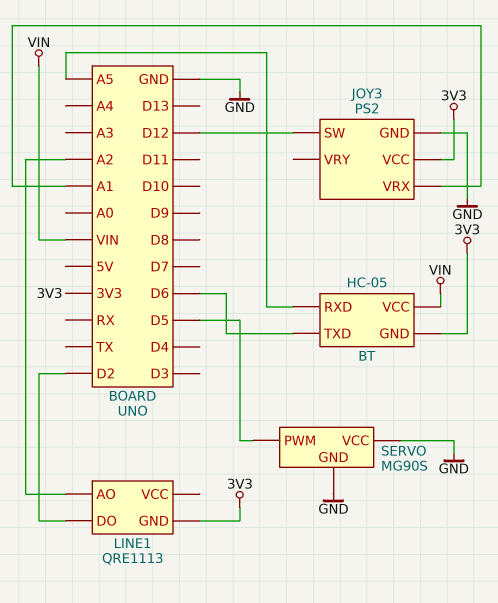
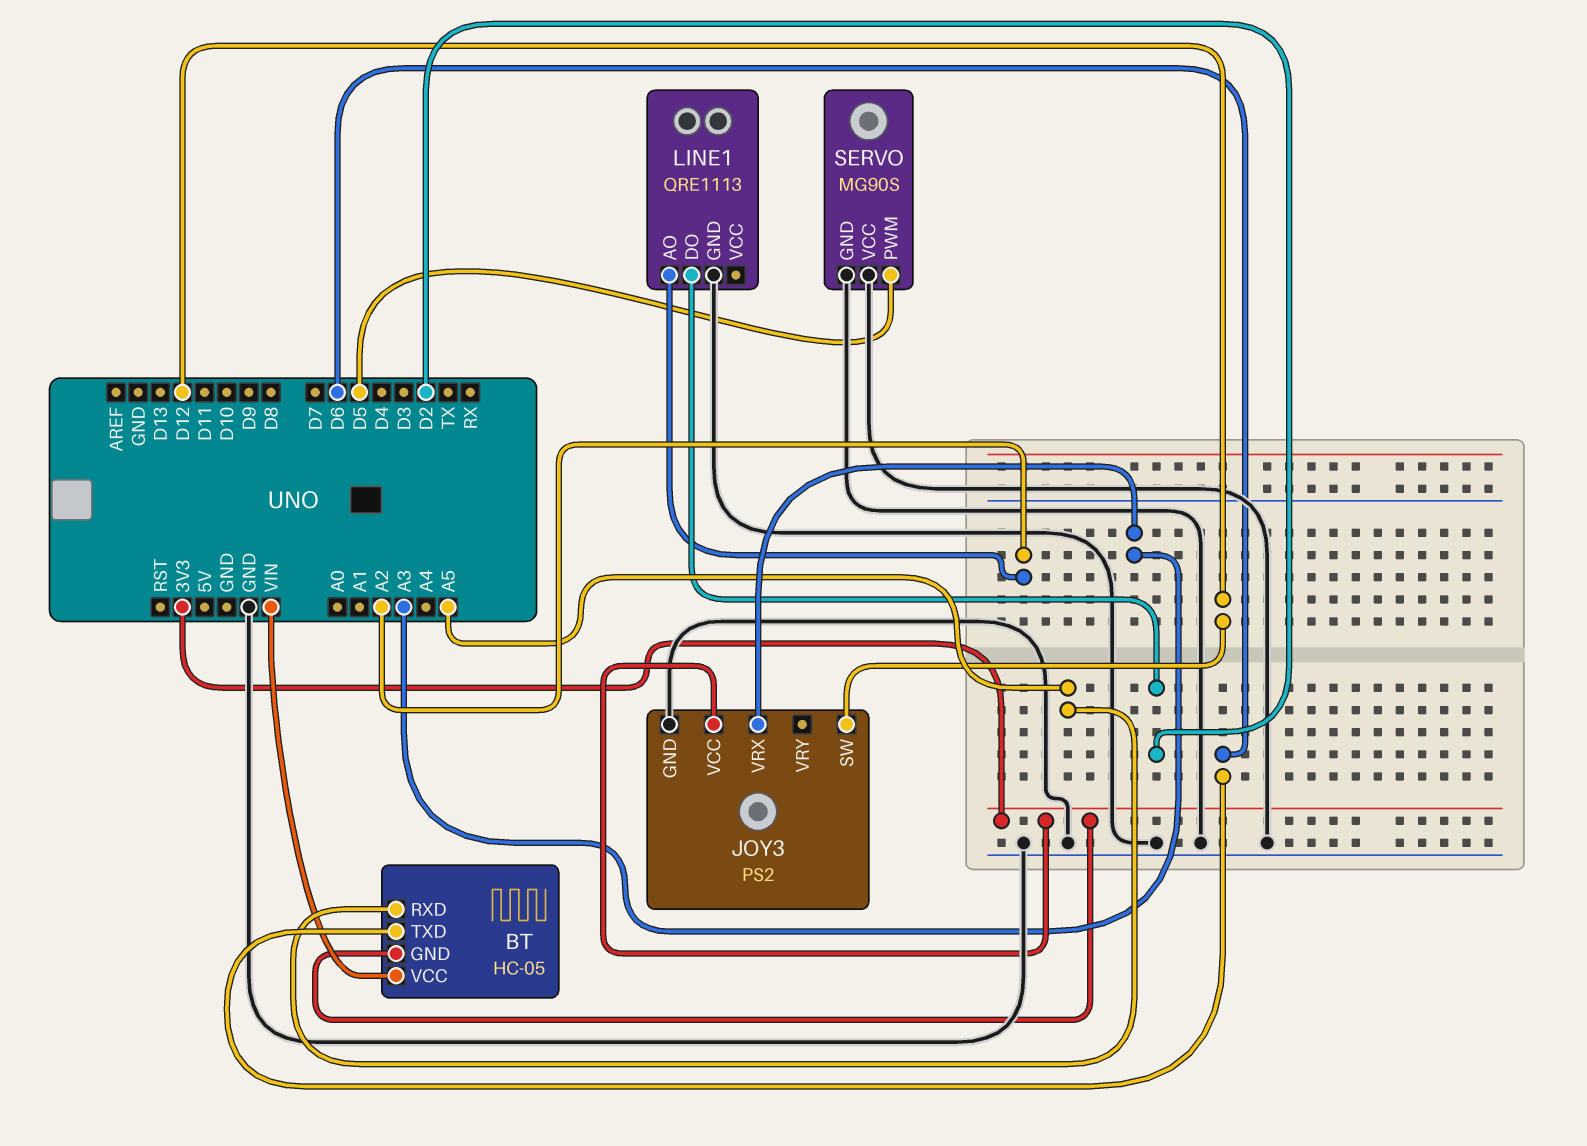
JOY3 pin VRX: A1 -> A3
LINE1 pin GND: 3V3 -> GND

